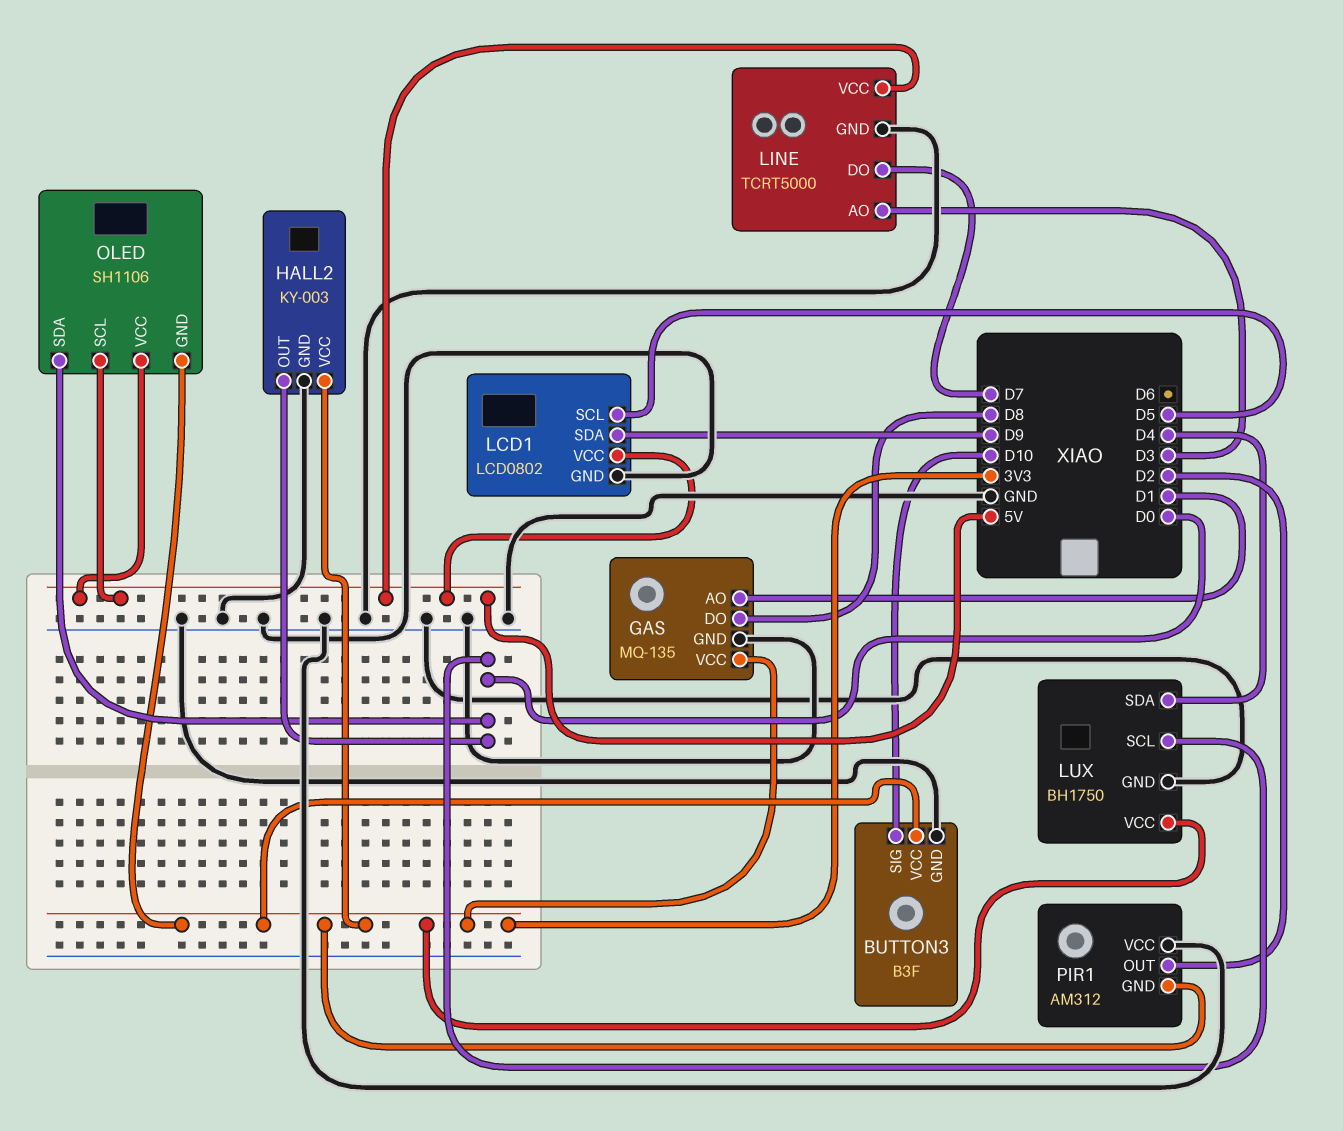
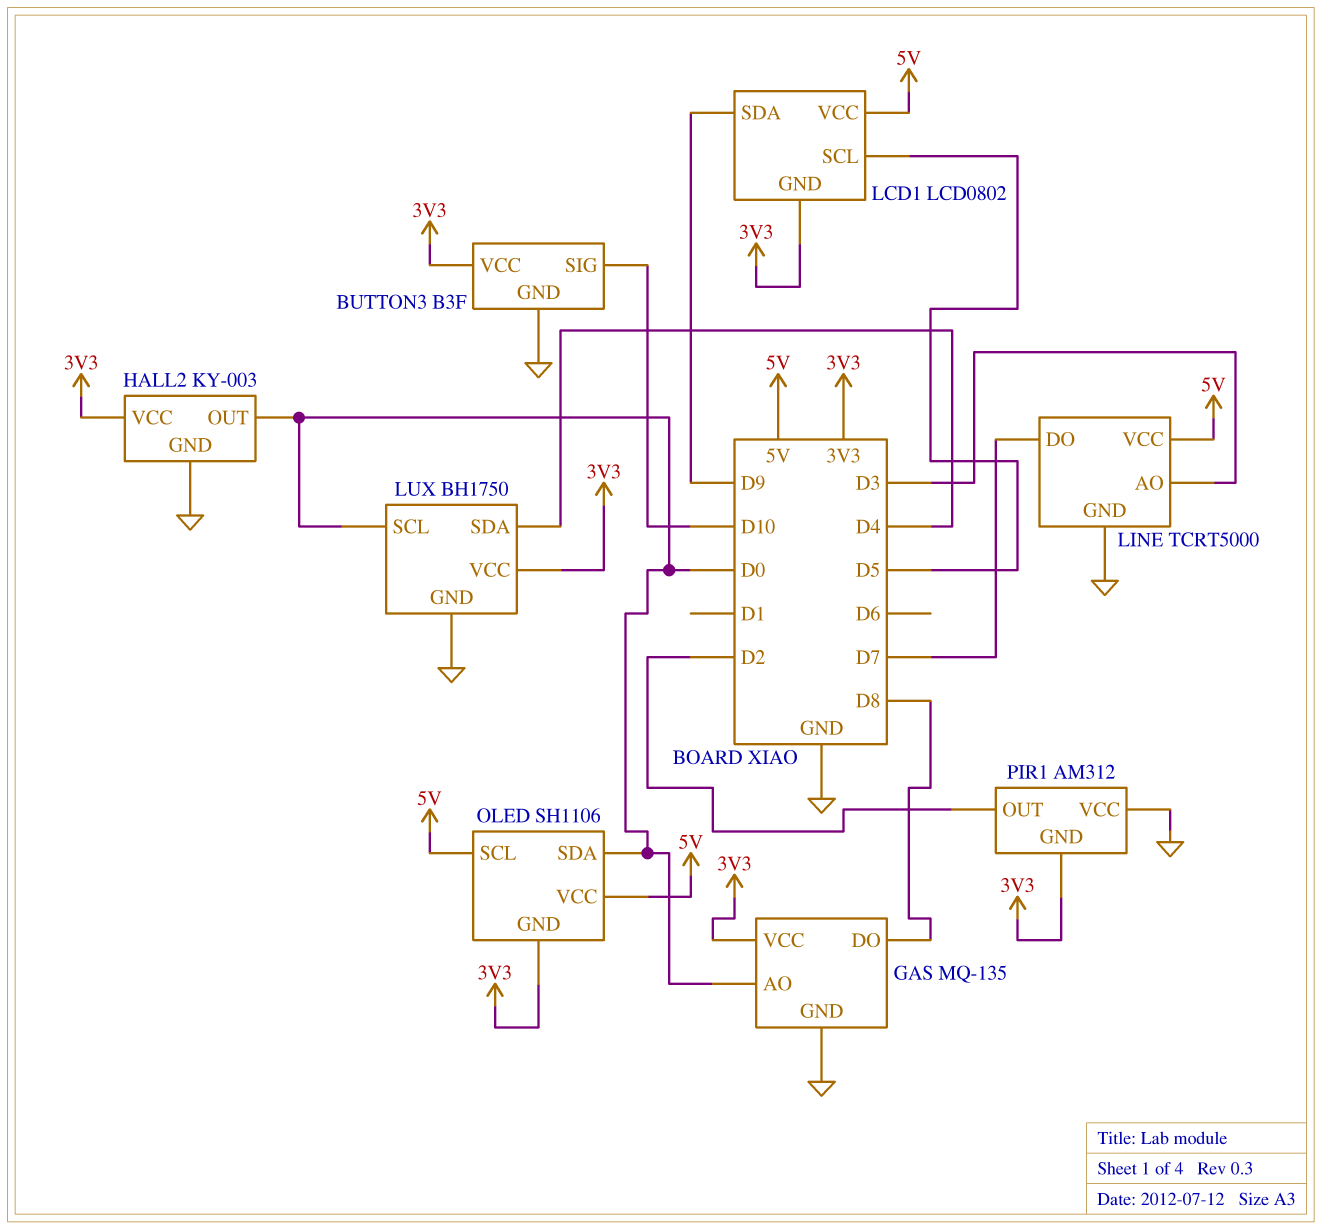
GAS pin AO: D1 -> D0
LCD1 pin GND: GND -> 3V3

